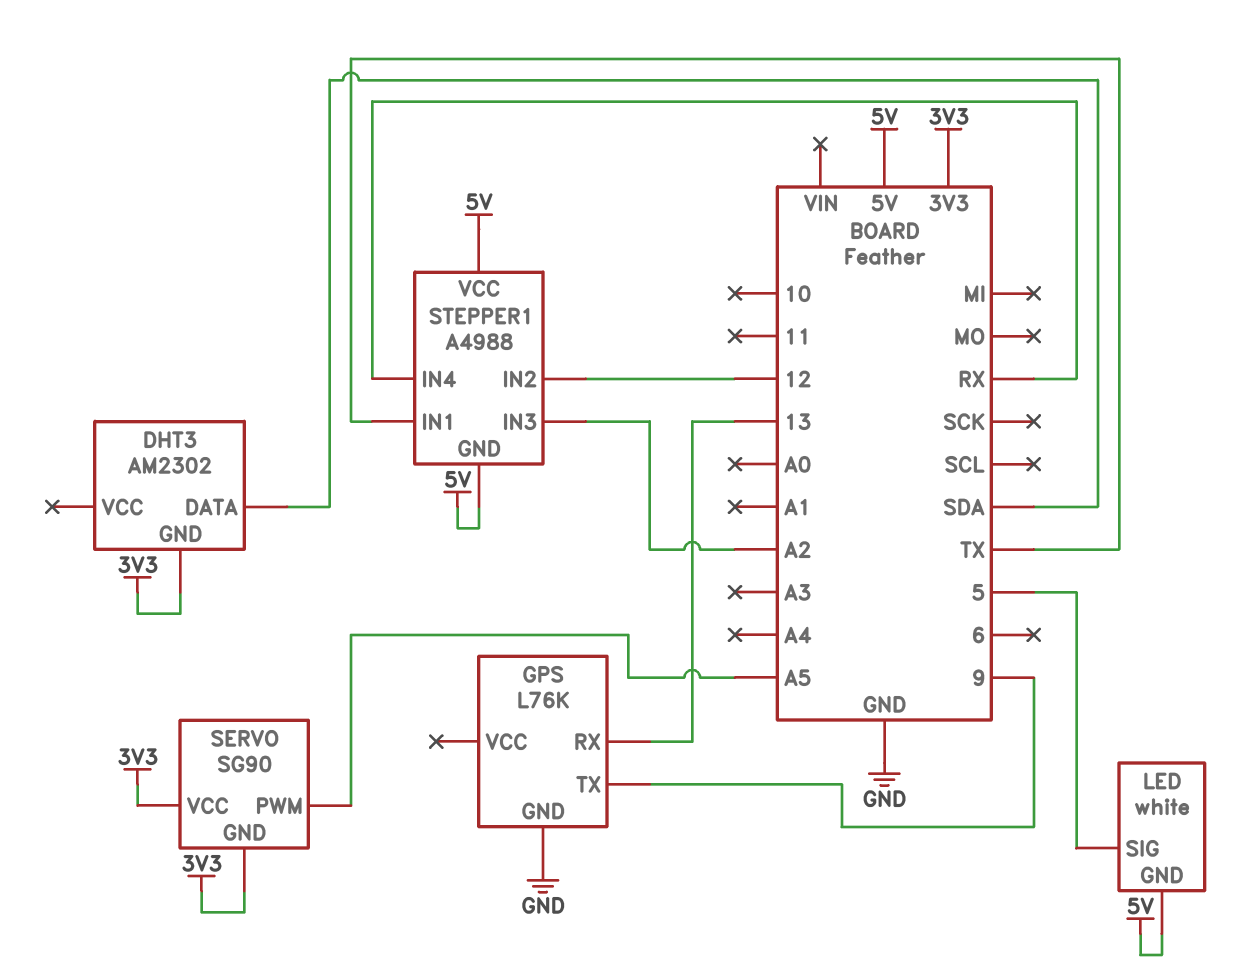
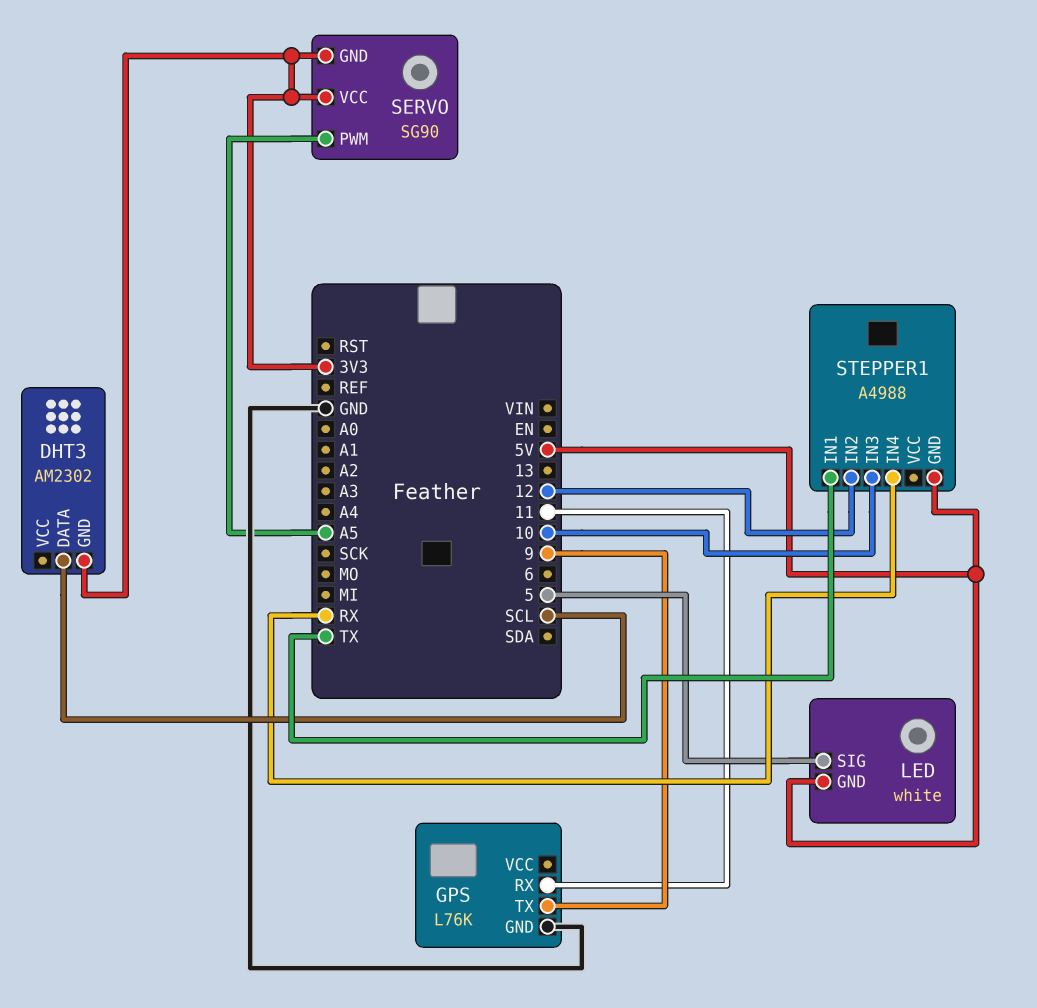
DHT3 pin DATA: SDA -> SCL
GPS pin RX: 13 -> 11
STEPPER1 pin IN3: A2 -> 10
STEPPER1 pin VCC: 5V -> none

